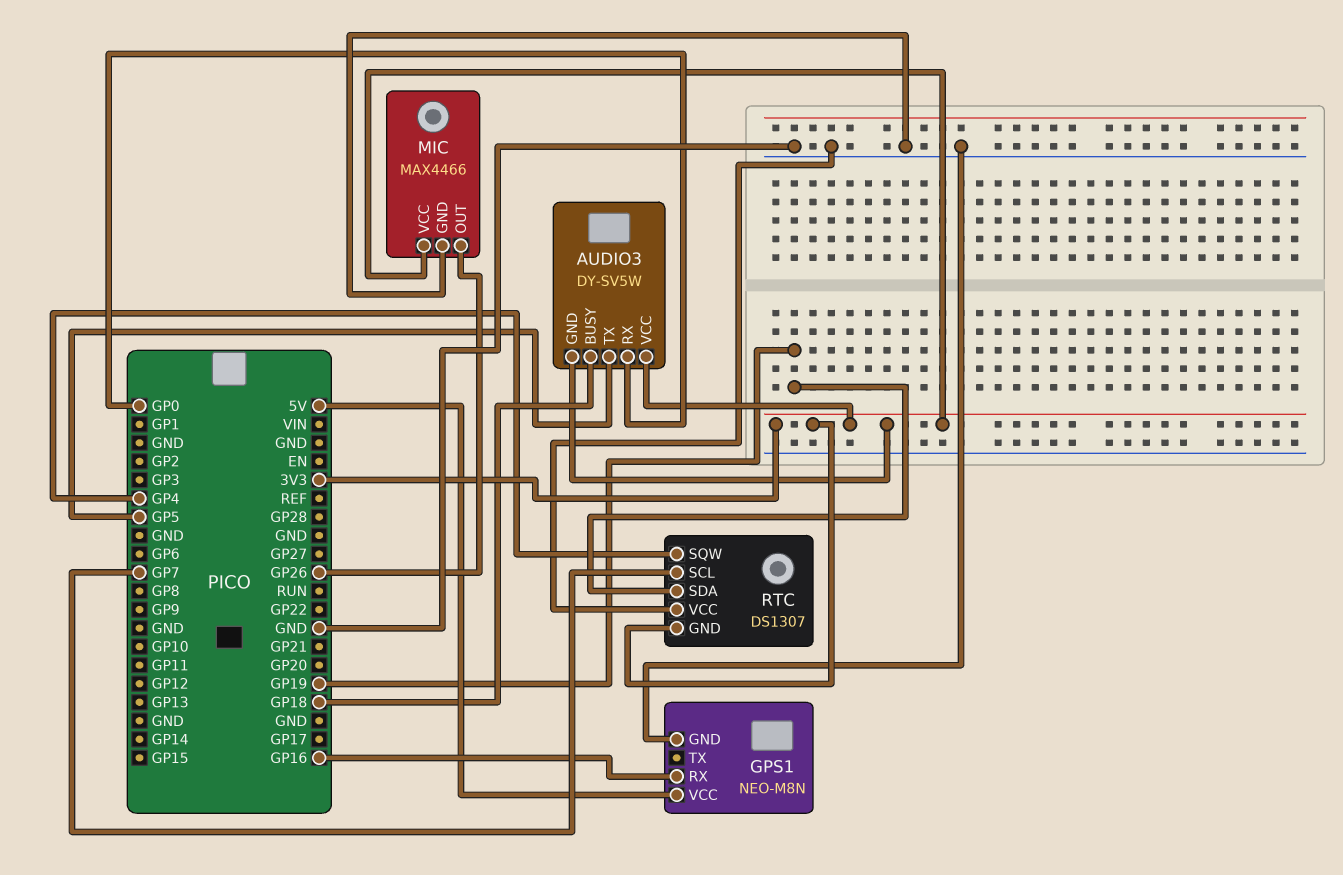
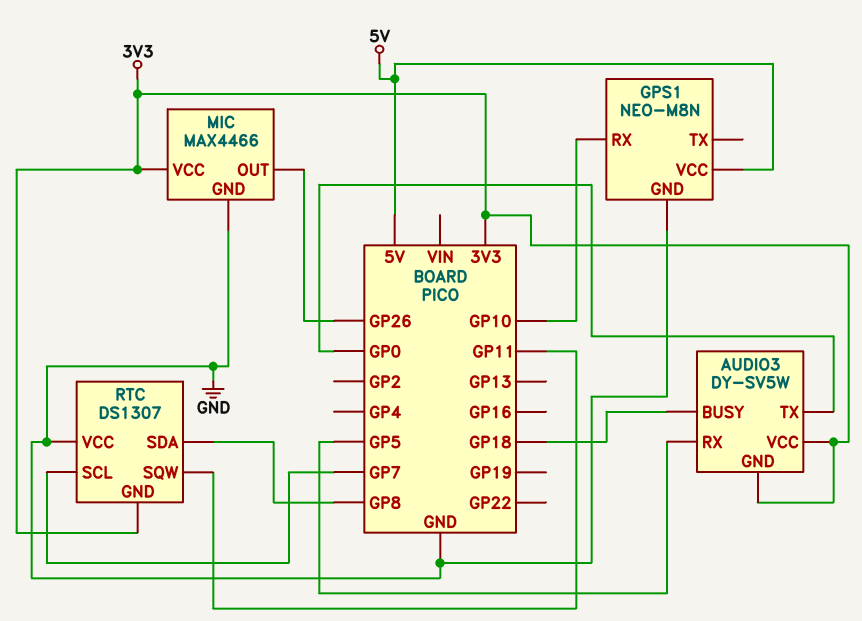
AUDIO3 pin RX: GP0 -> GP5
AUDIO3 pin TX: GP5 -> GP0
GPS1 pin RX: GP16 -> GP10
RTC pin SDA: GP19 -> GP8
RTC pin SQW: GP4 -> GP11

